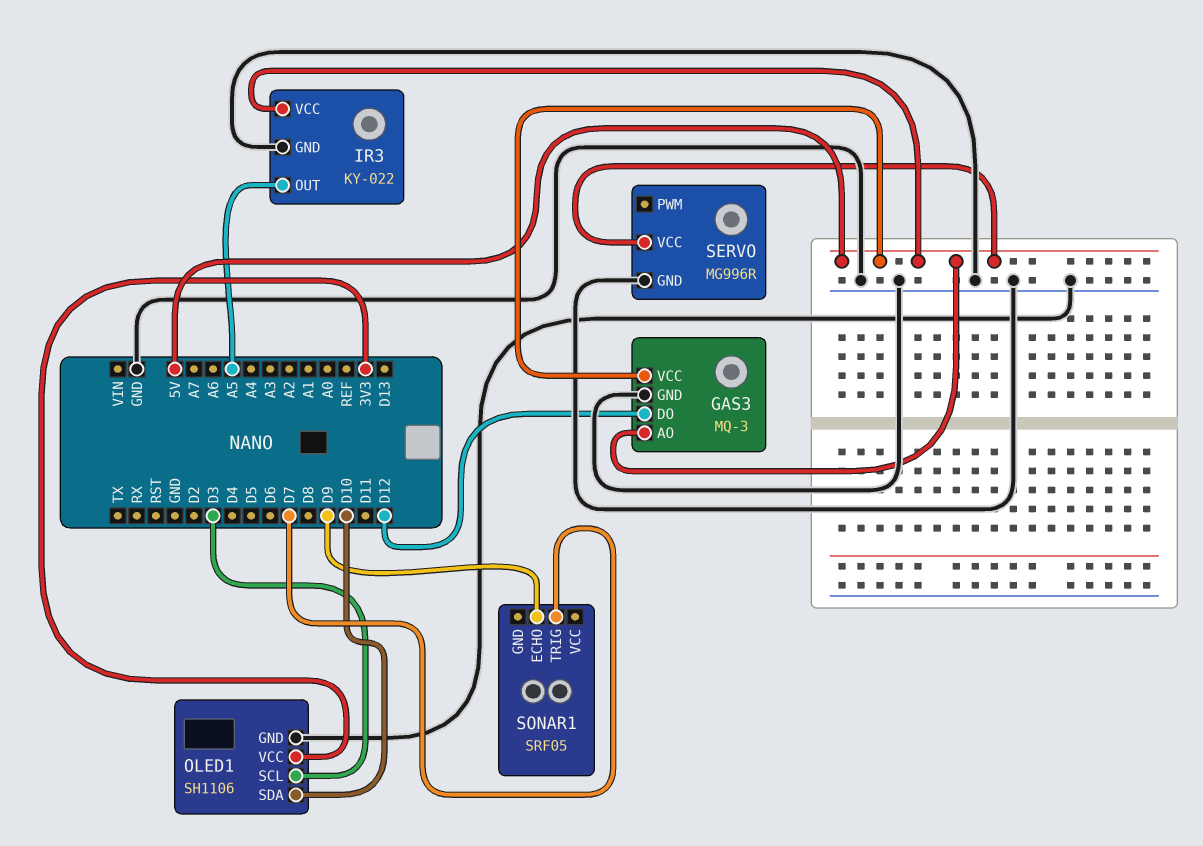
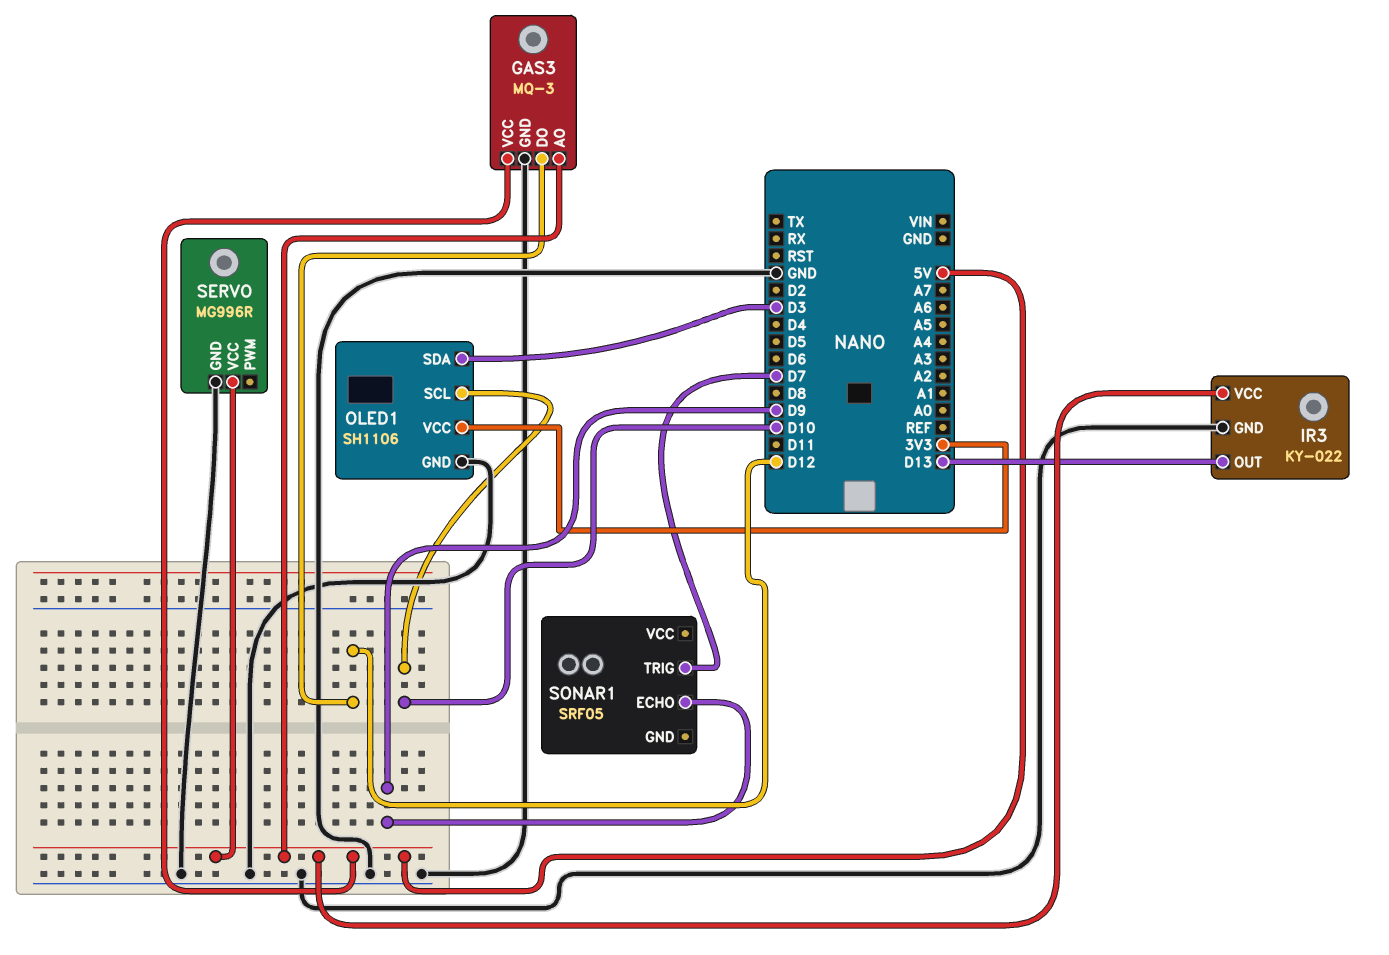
IR3 pin OUT: A5 -> D13
OLED1 pin SCL: D3 -> D10
OLED1 pin SDA: D10 -> D3

